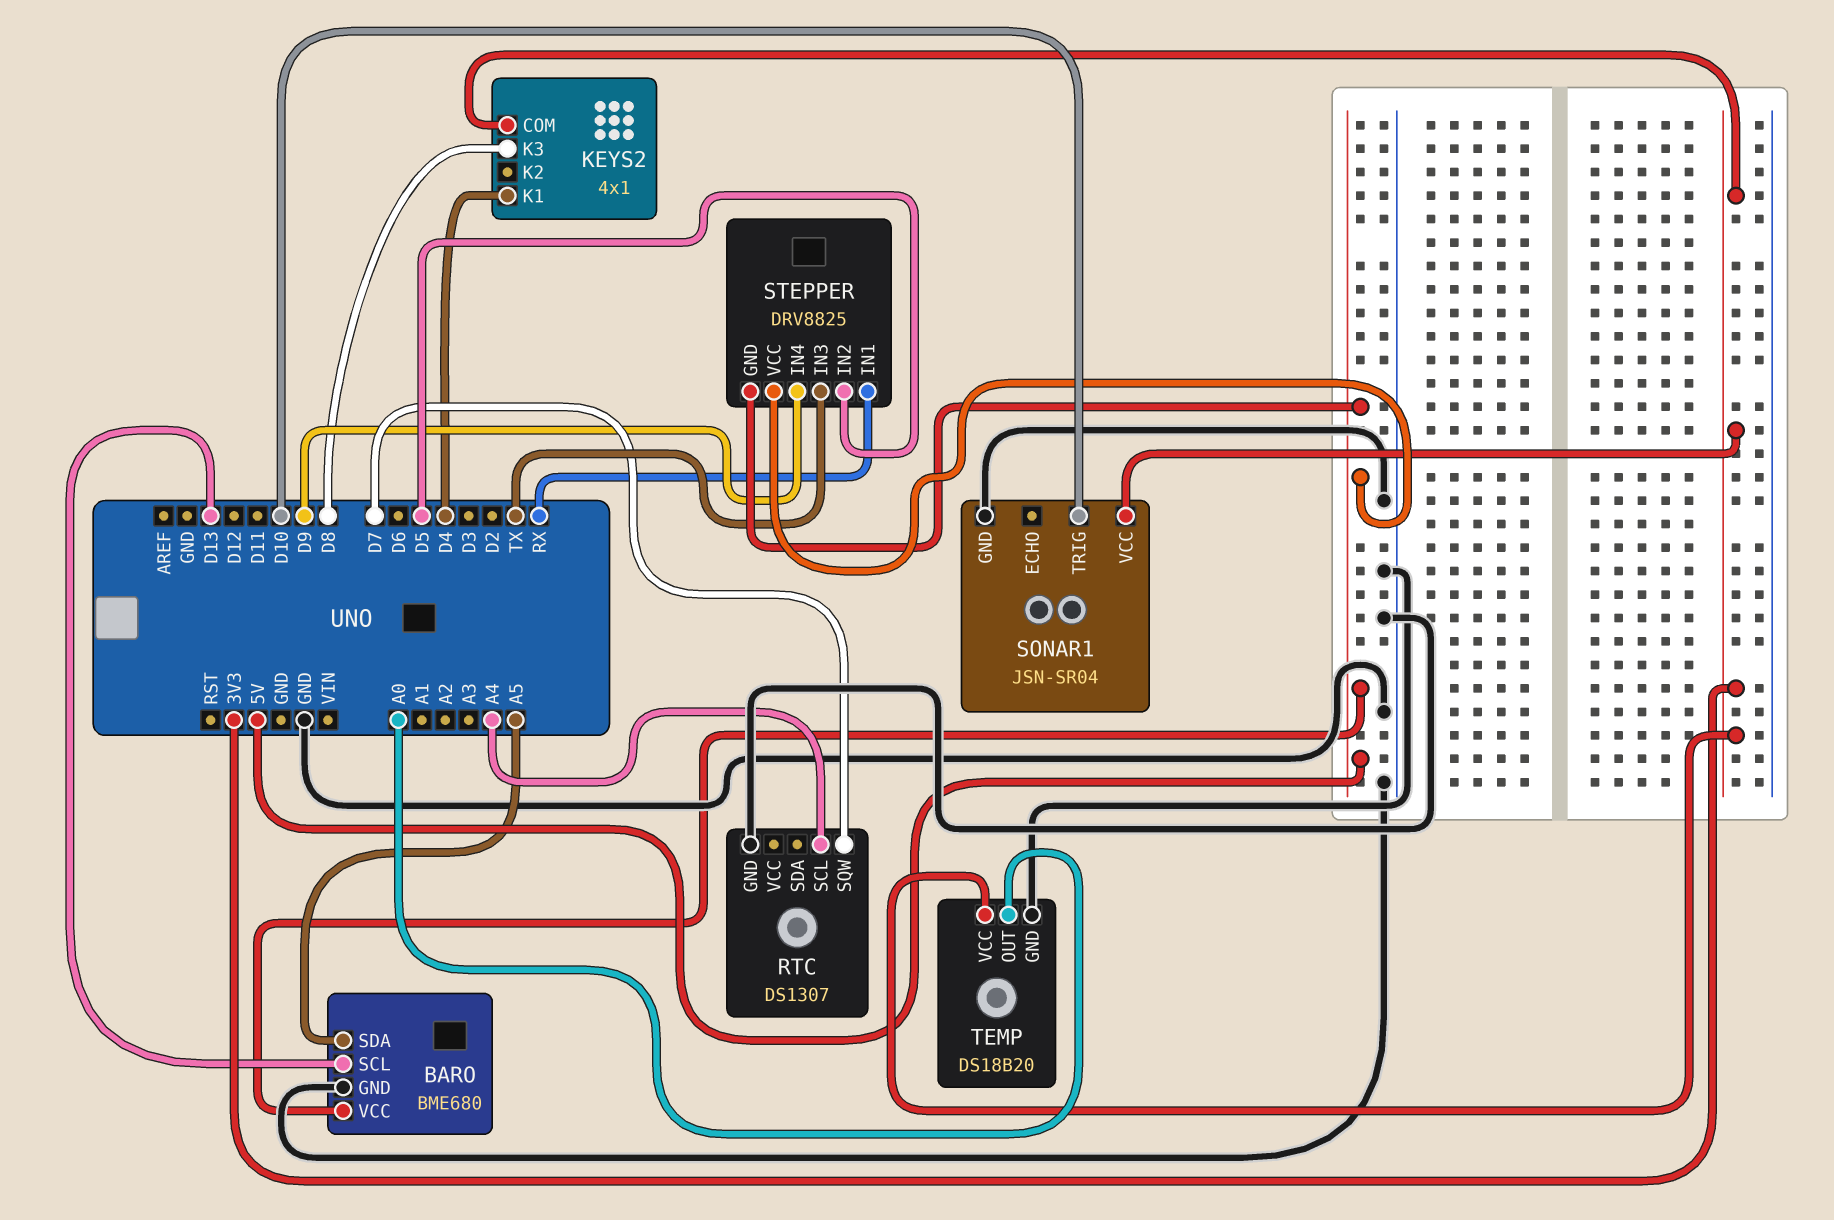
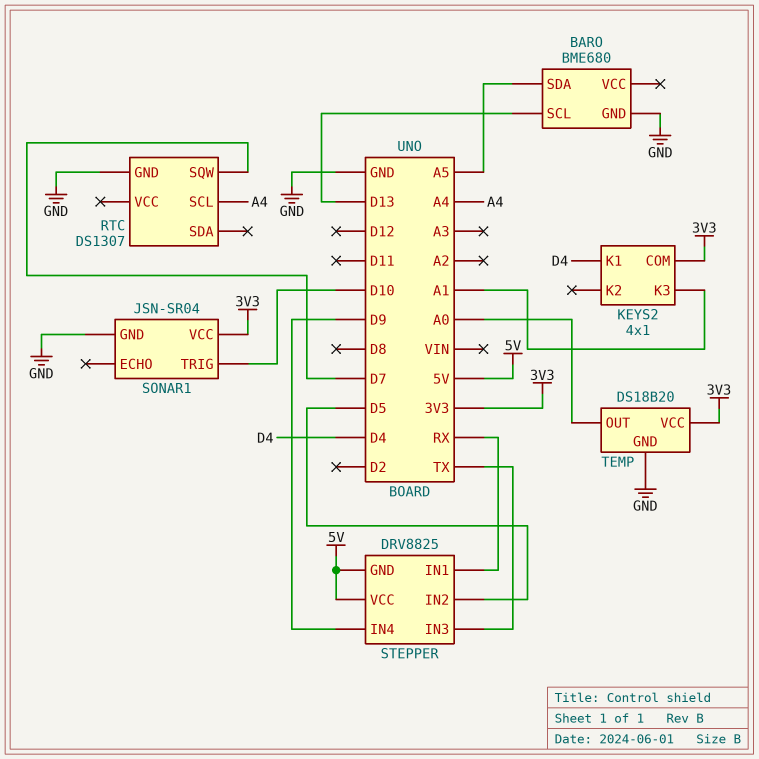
BARO pin VCC: 5V -> none
KEYS2 pin K3: D8 -> A1

